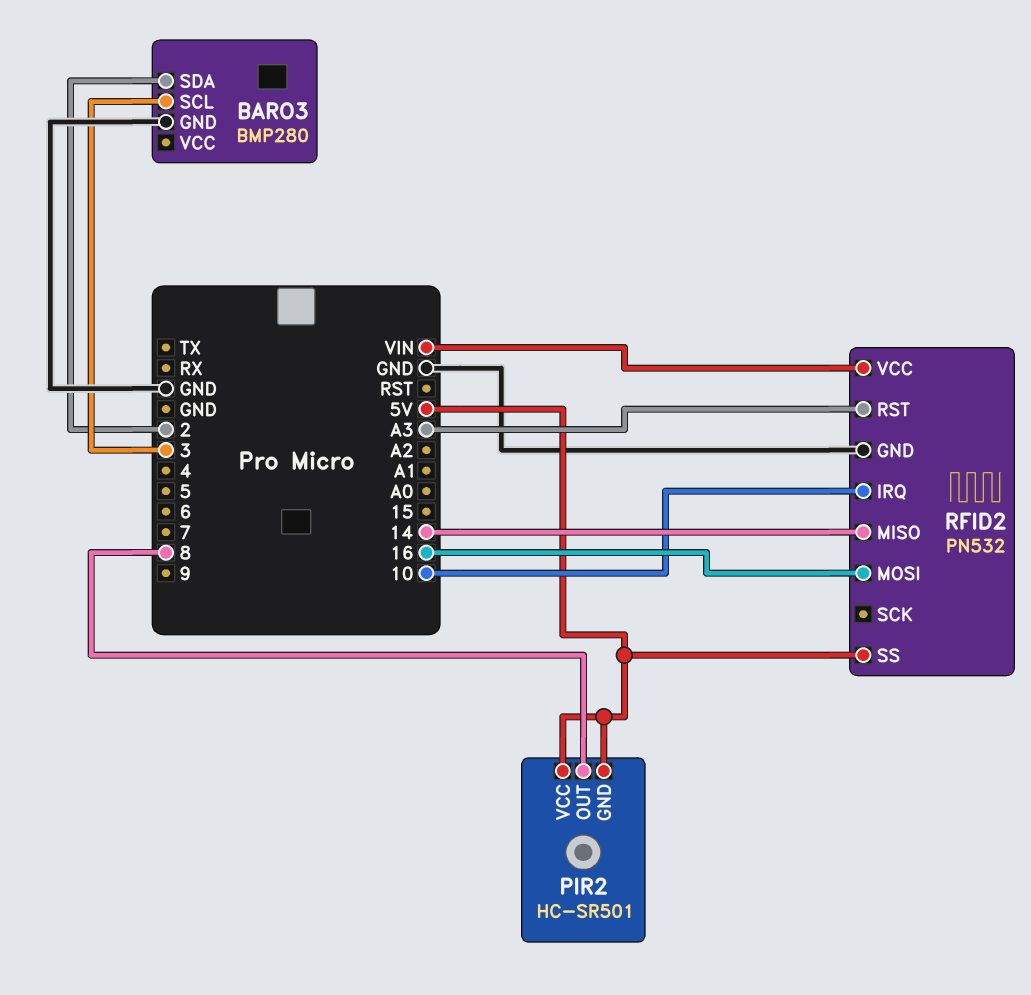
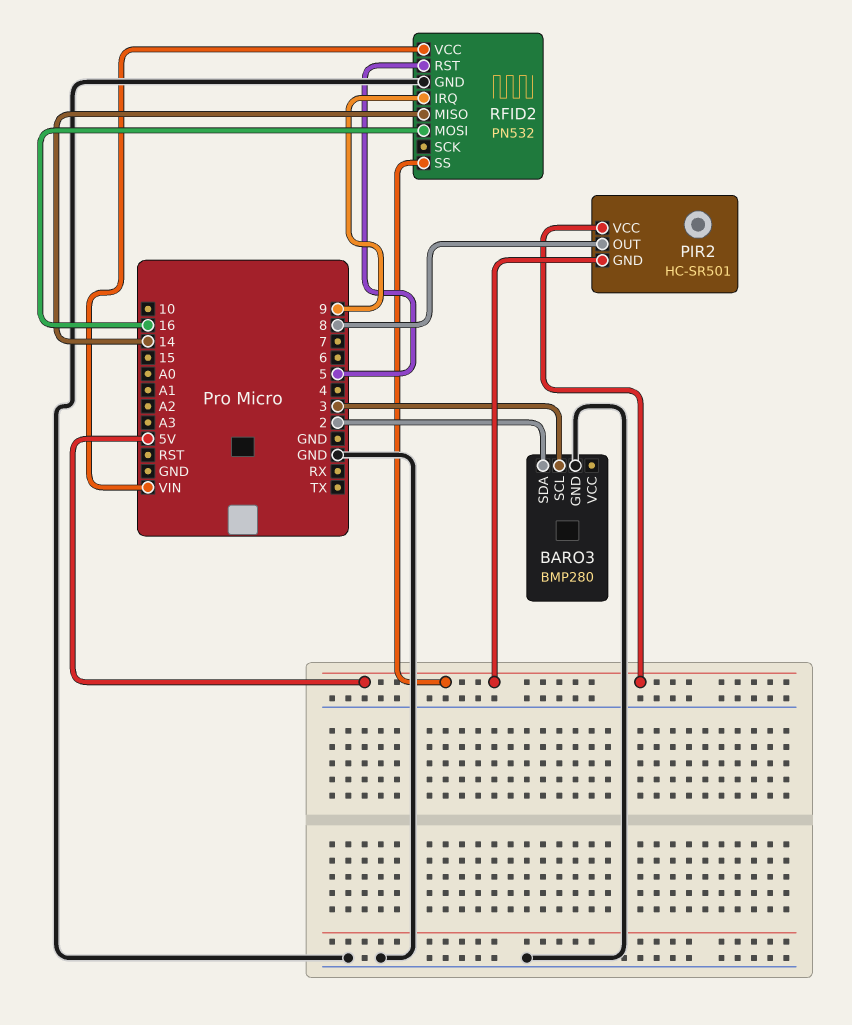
RFID2 pin IRQ: 10 -> 9
RFID2 pin RST: A3 -> 5

